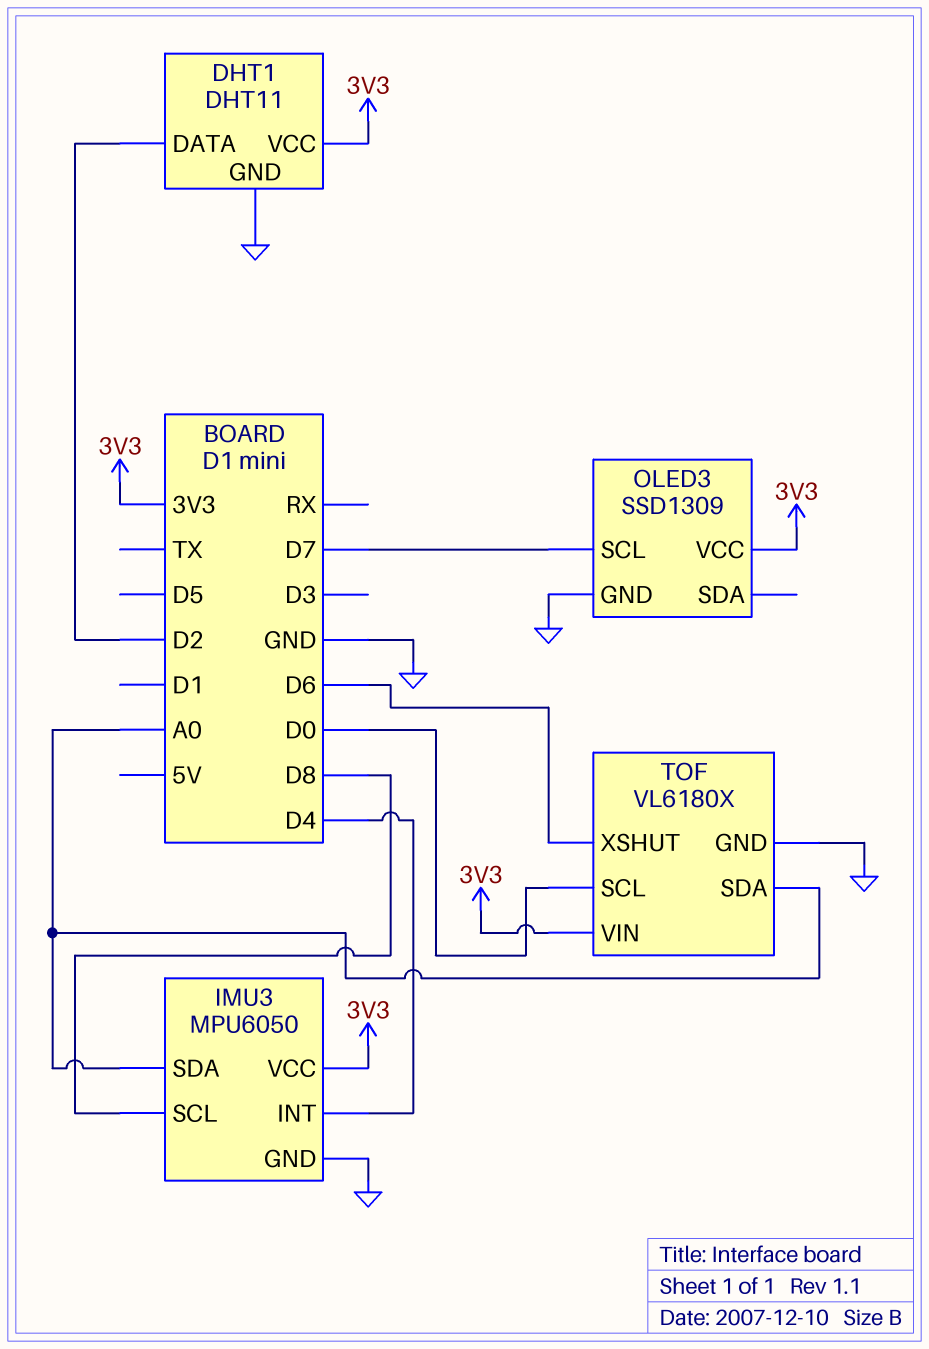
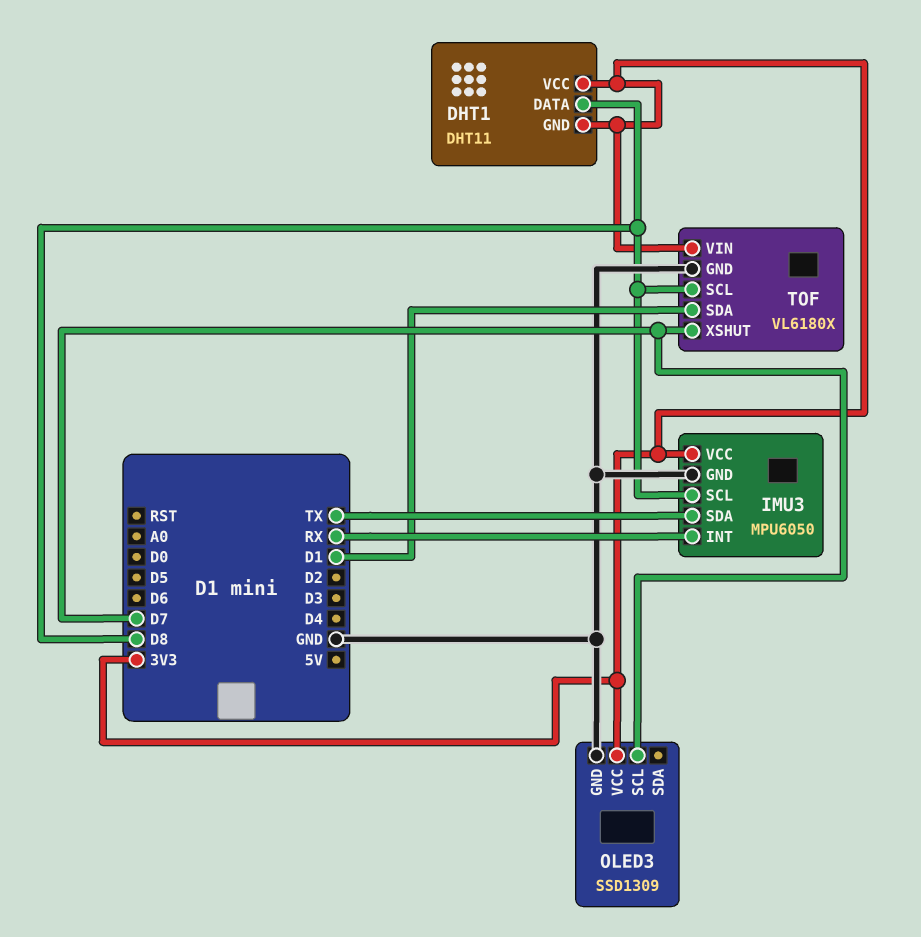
DHT1 pin DATA: D2 -> D8
DHT1 pin GND: GND -> 3V3
IMU3 pin INT: D4 -> RX
IMU3 pin SDA: A0 -> TX
TOF pin SCL: D0 -> D8
TOF pin SDA: A0 -> D1
TOF pin XSHUT: D6 -> D7

